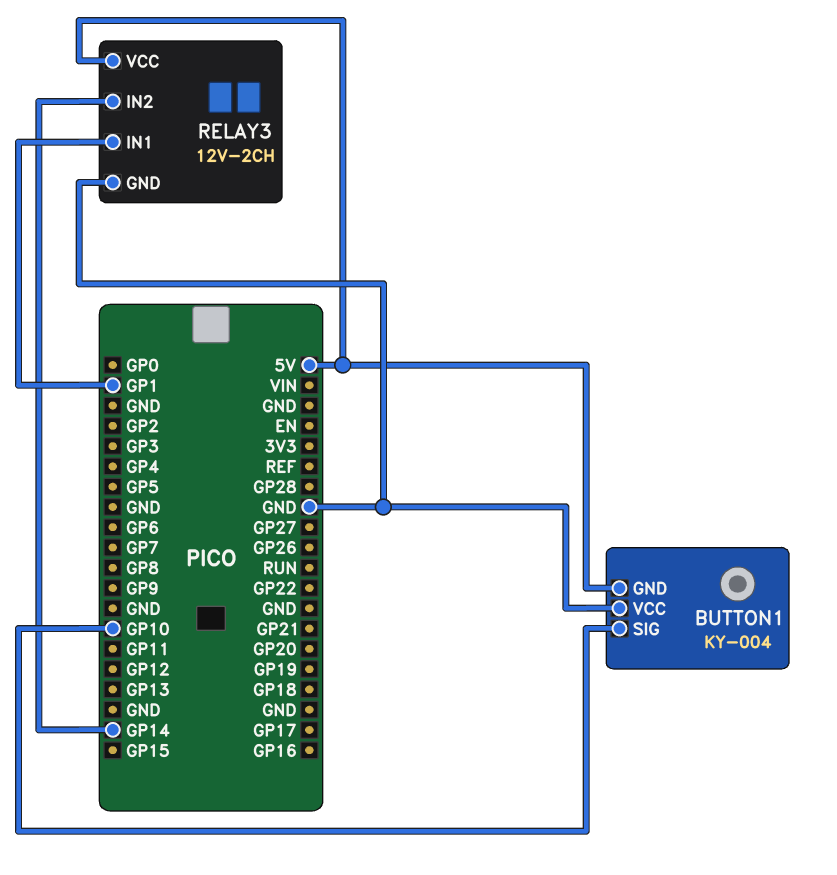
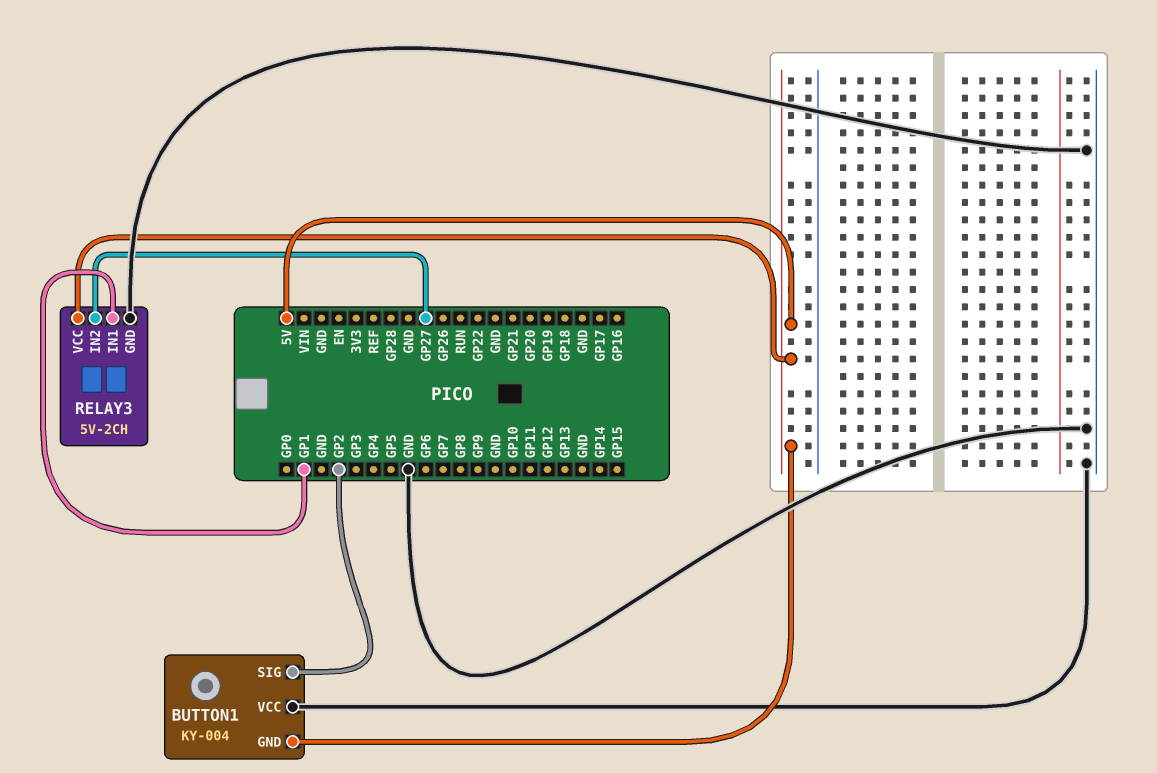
BUTTON1 pin SIG: GP10 -> GP2
RELAY3: 12V-2CH -> 5V-2CH
RELAY3 pin IN2: GP14 -> GP27

